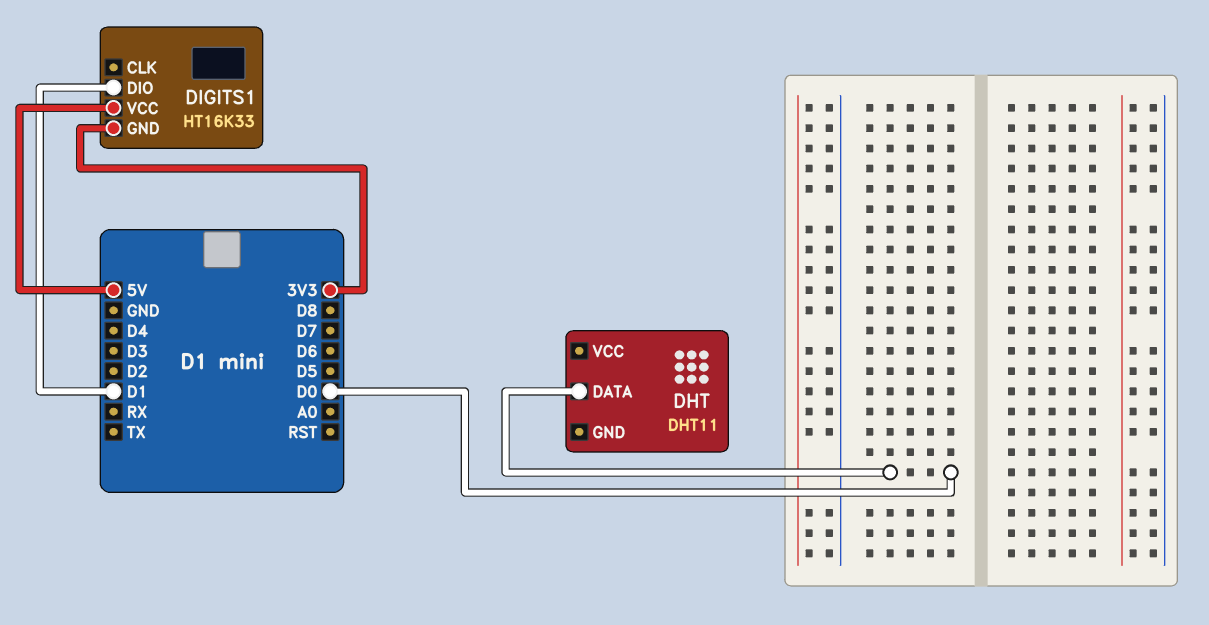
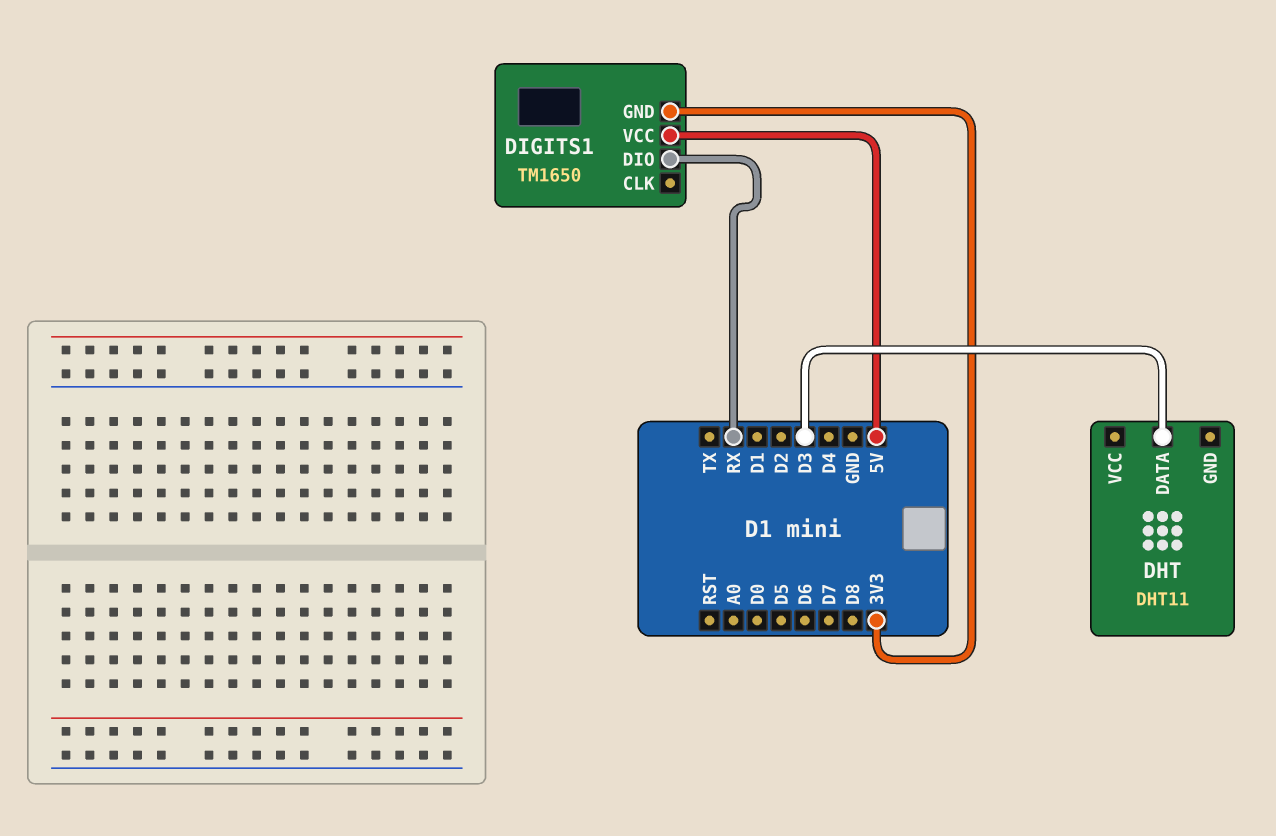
DHT pin DATA: D0 -> D3
DIGITS1: HT16K33 -> TM1650
DIGITS1 pin DIO: D1 -> RX

